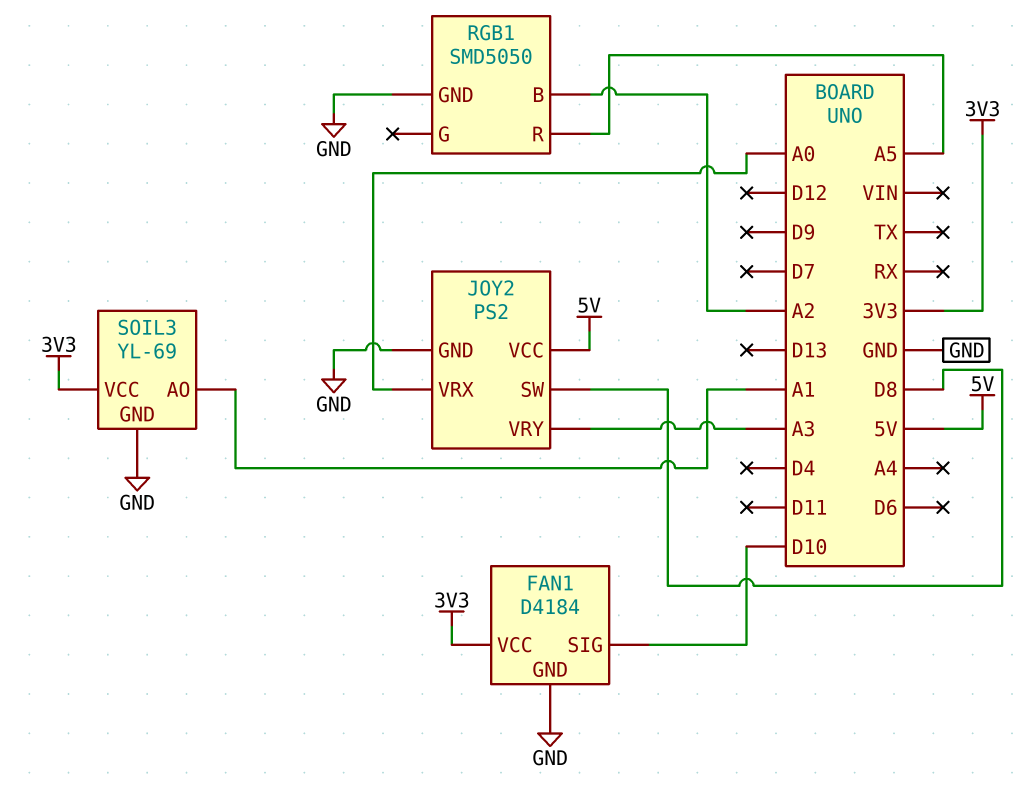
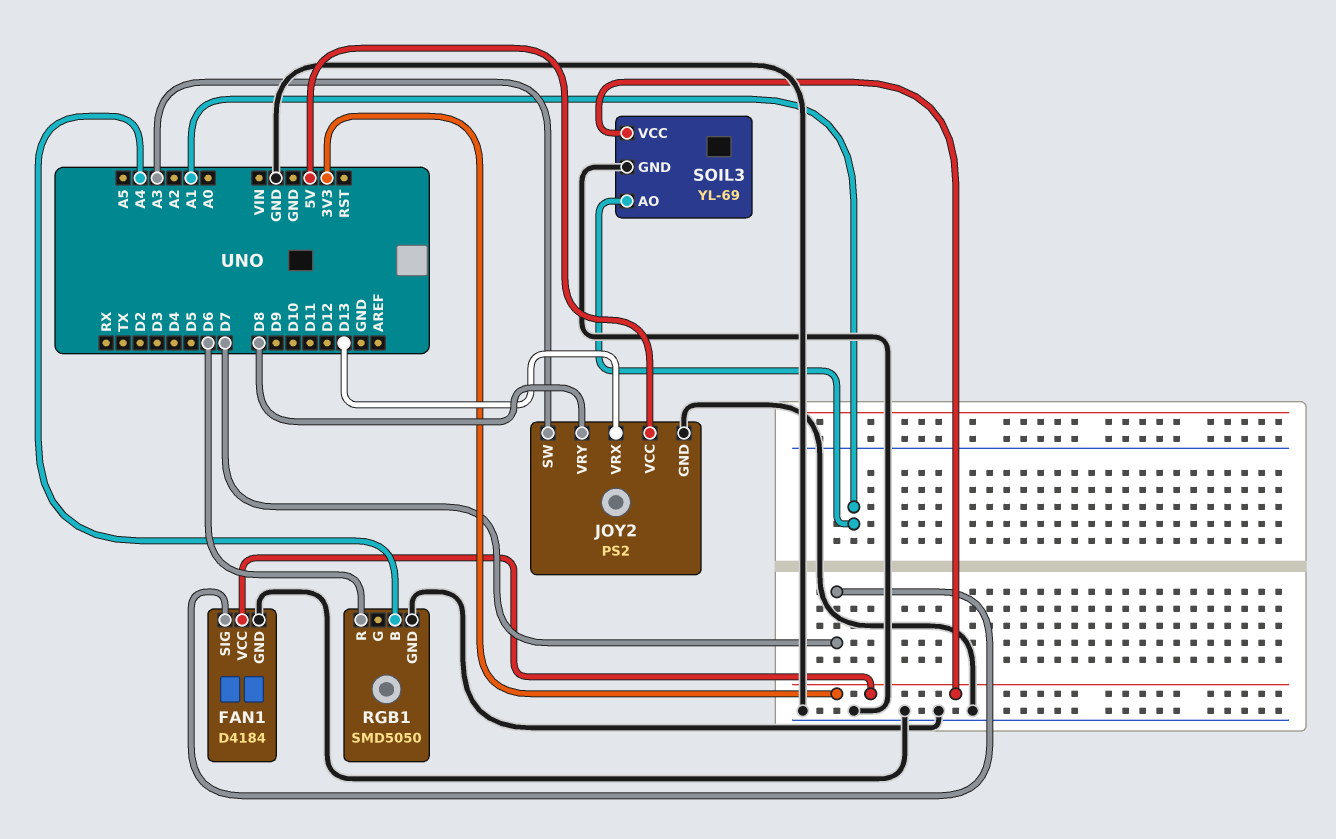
FAN1 pin SIG: D10 -> D7
JOY2 pin SW: D8 -> A3
JOY2 pin VRX: A0 -> D13
JOY2 pin VRY: A3 -> D8
RGB1 pin B: A2 -> A4
RGB1 pin R: A5 -> D6

